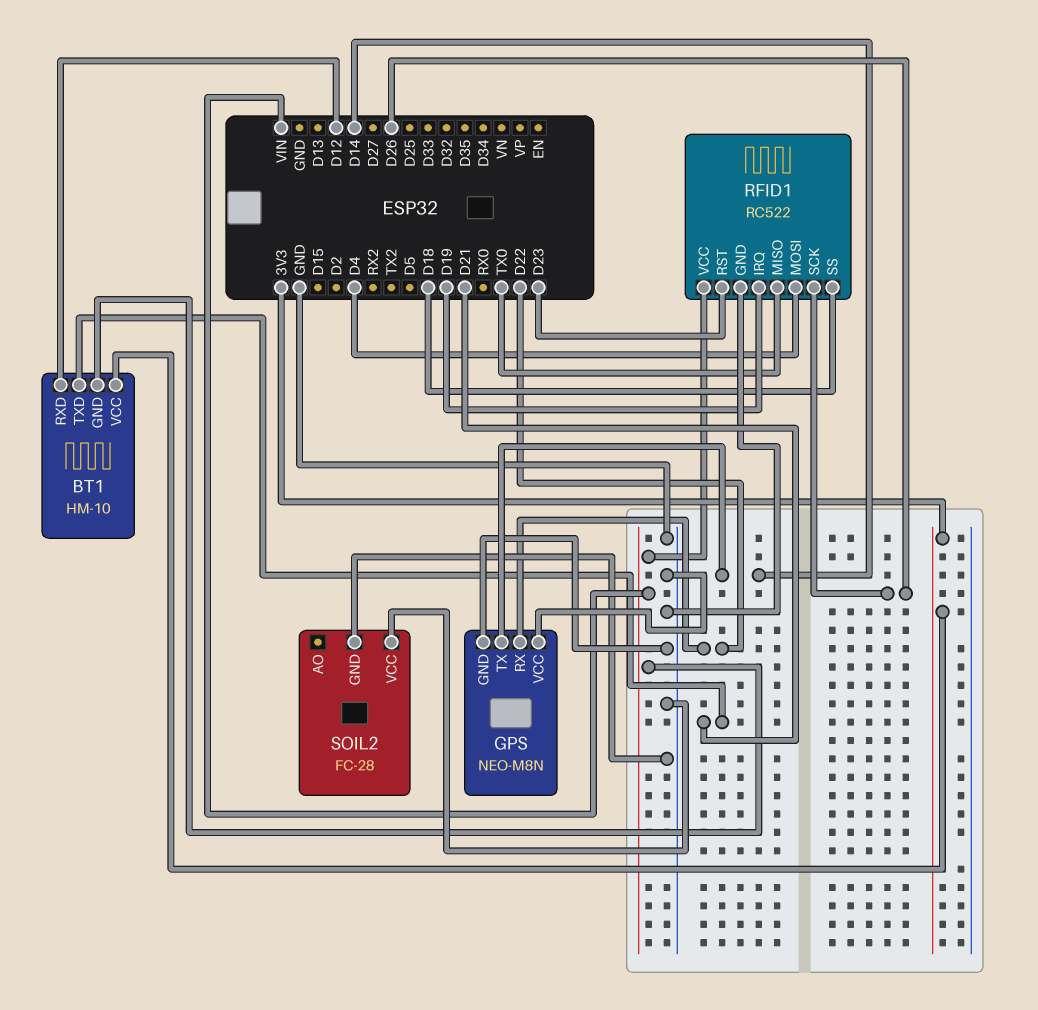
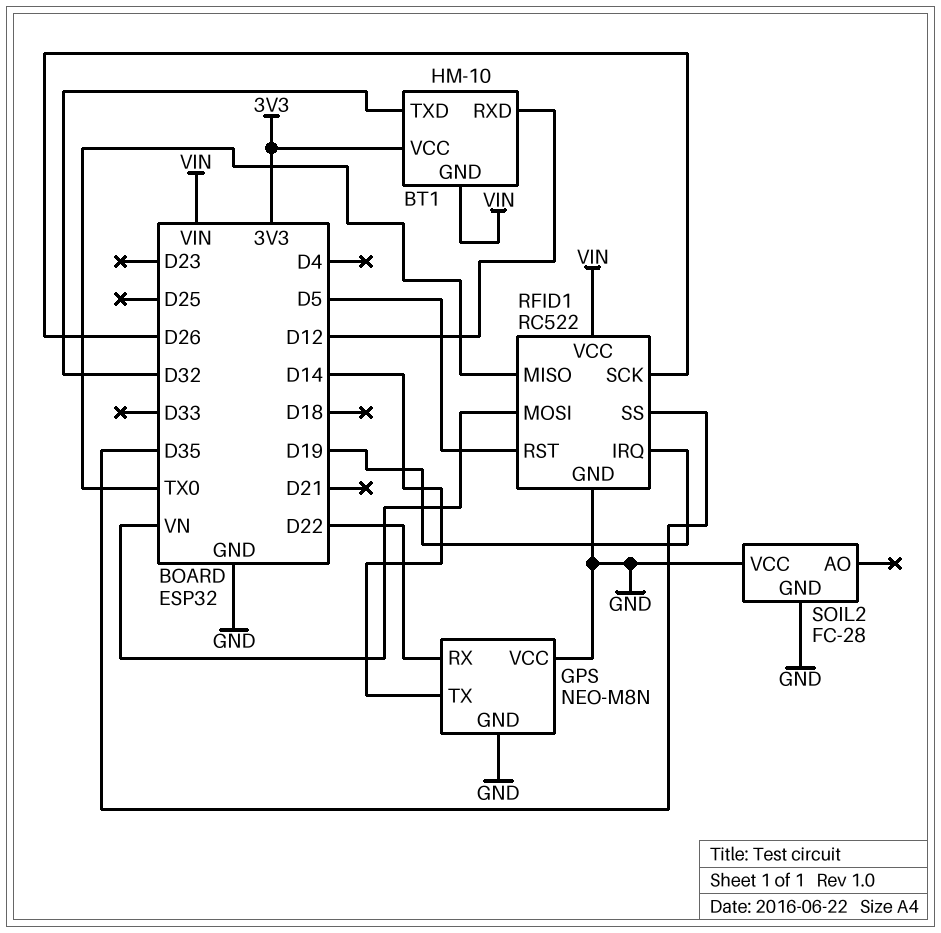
BT1 pin TXD: D21 -> D32
RFID1 pin MOSI: D4 -> VN
RFID1 pin RST: D23 -> D5
RFID1 pin SS: D18 -> D35

